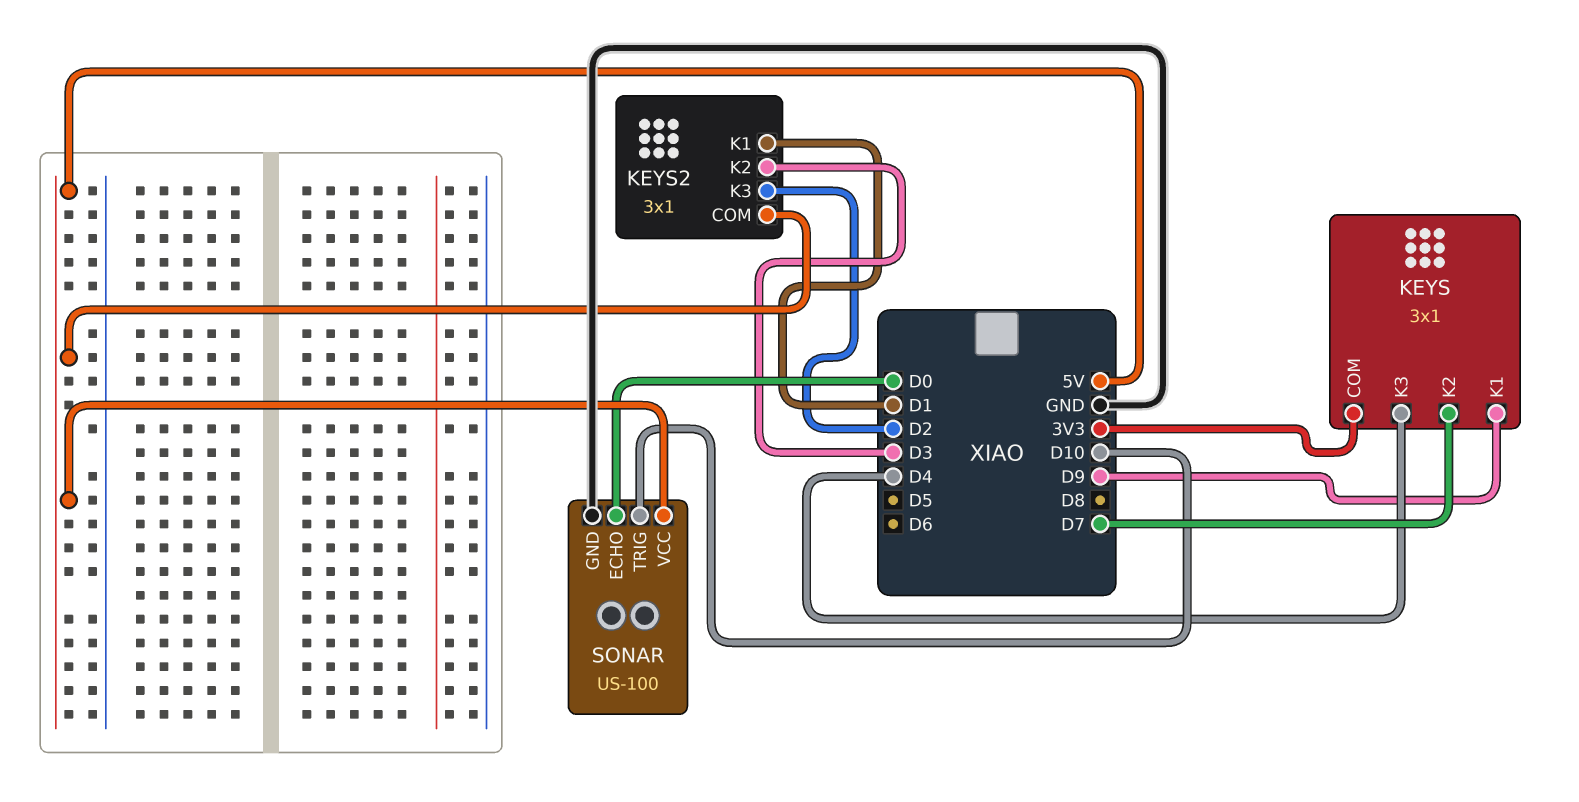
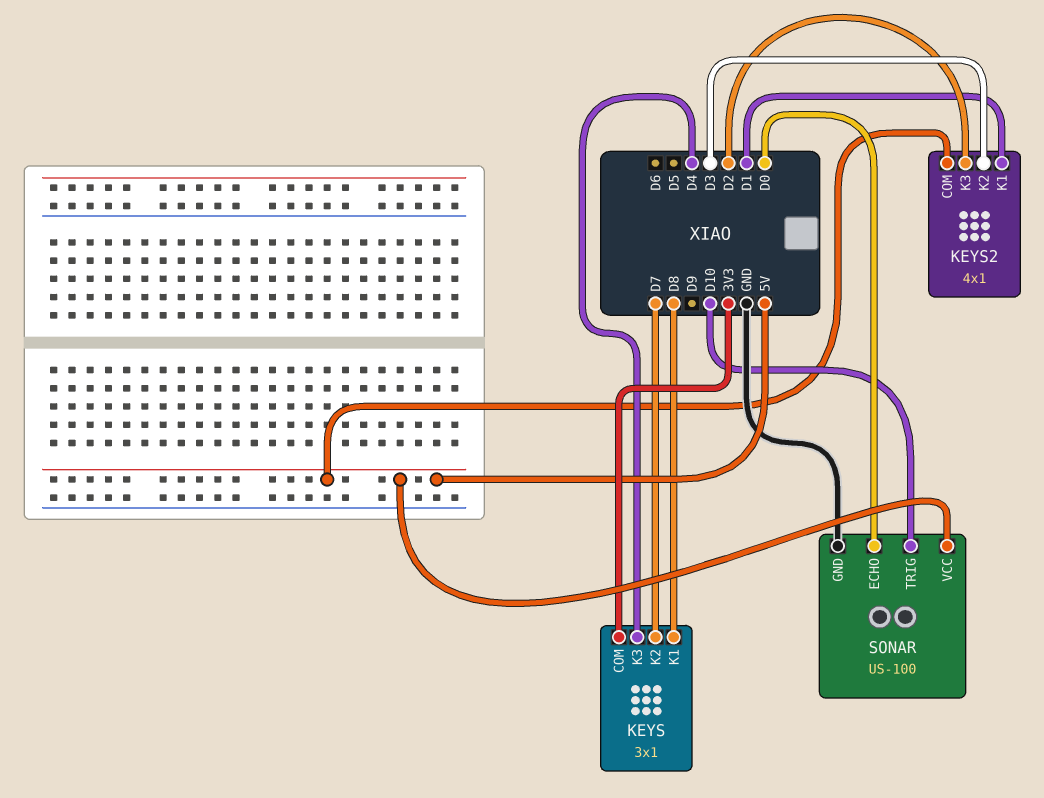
KEYS pin K1: D9 -> D8
KEYS2: 3x1 -> 4x1

